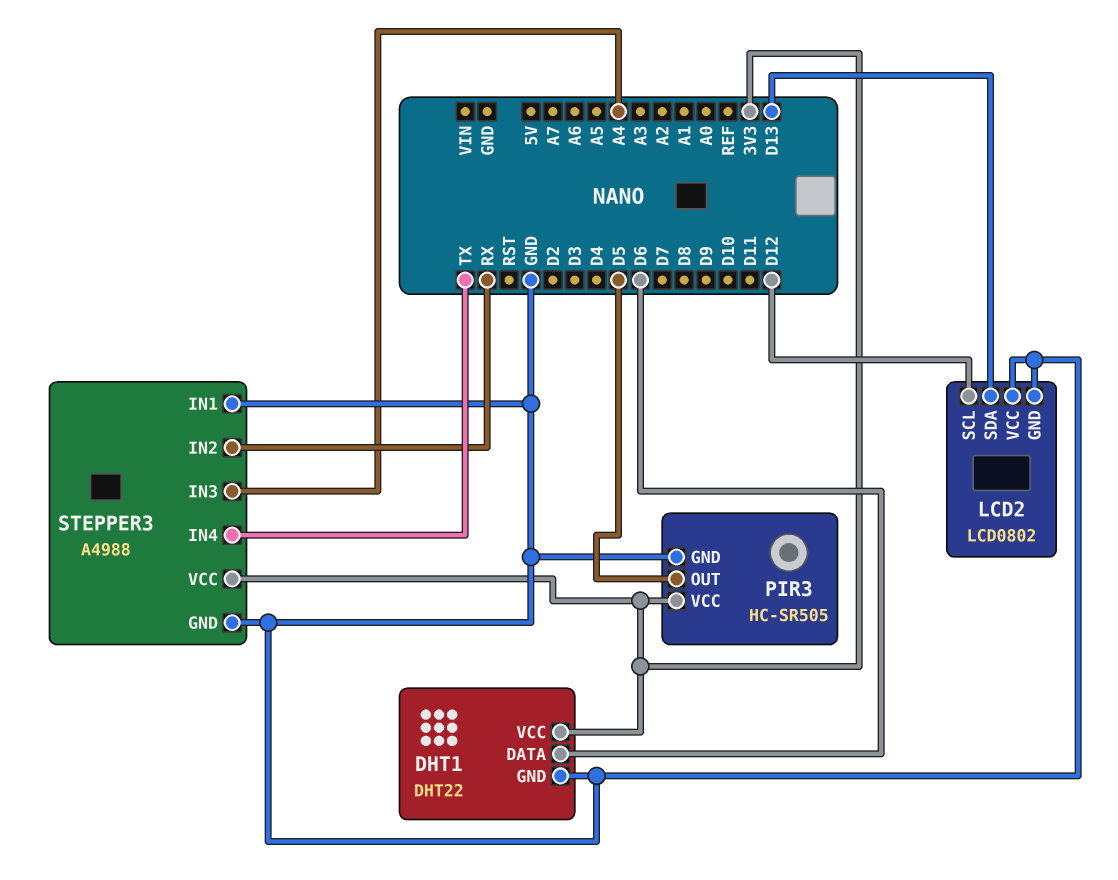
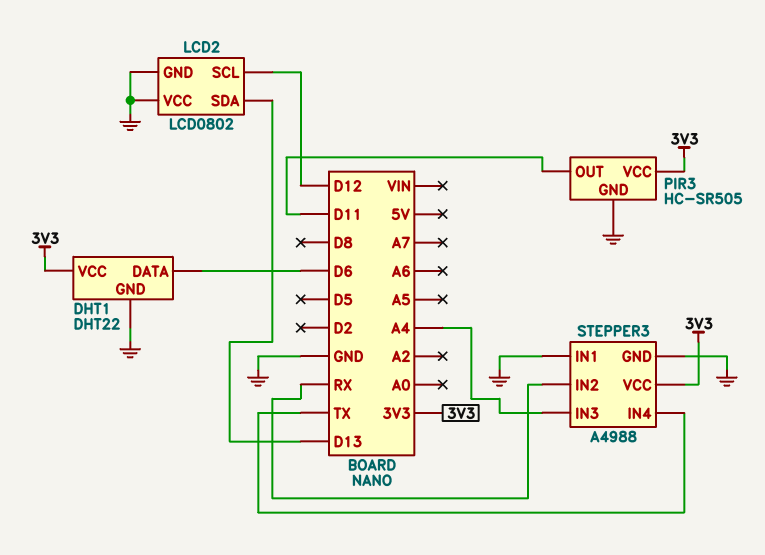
PIR3 pin OUT: D5 -> D11

